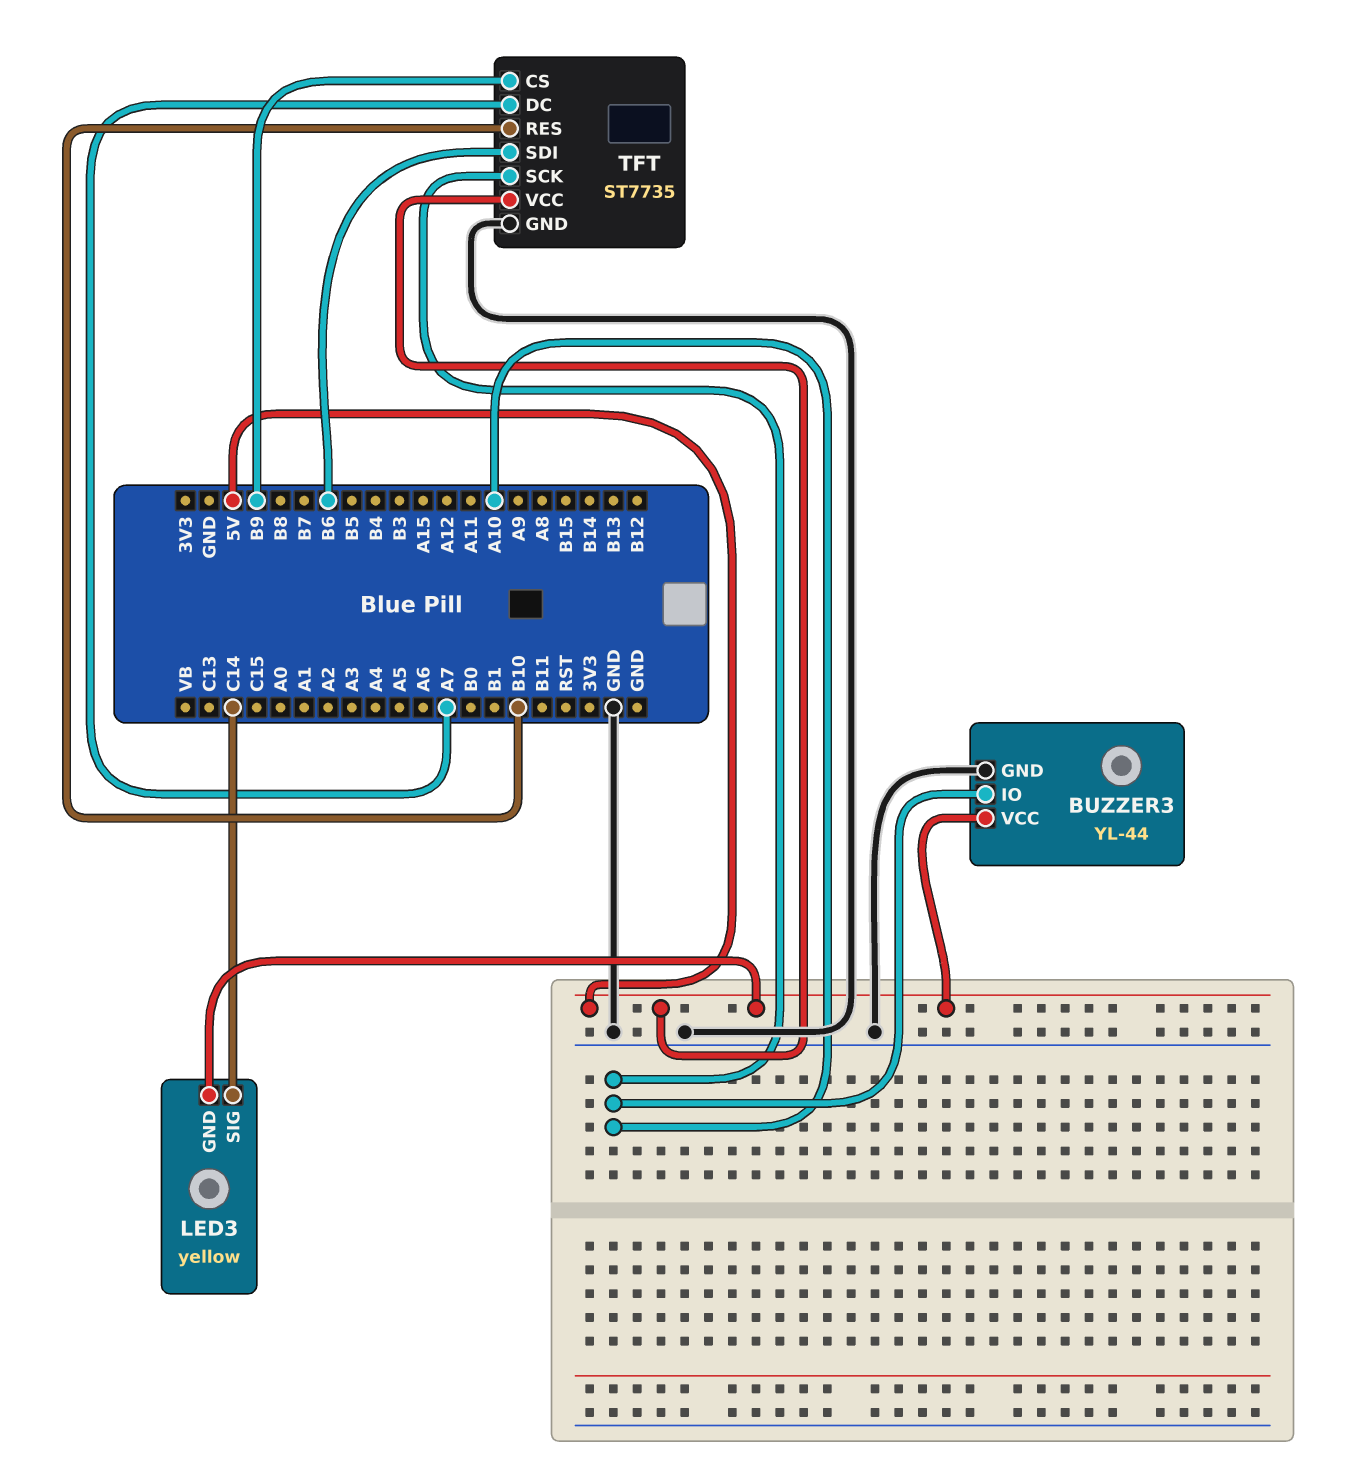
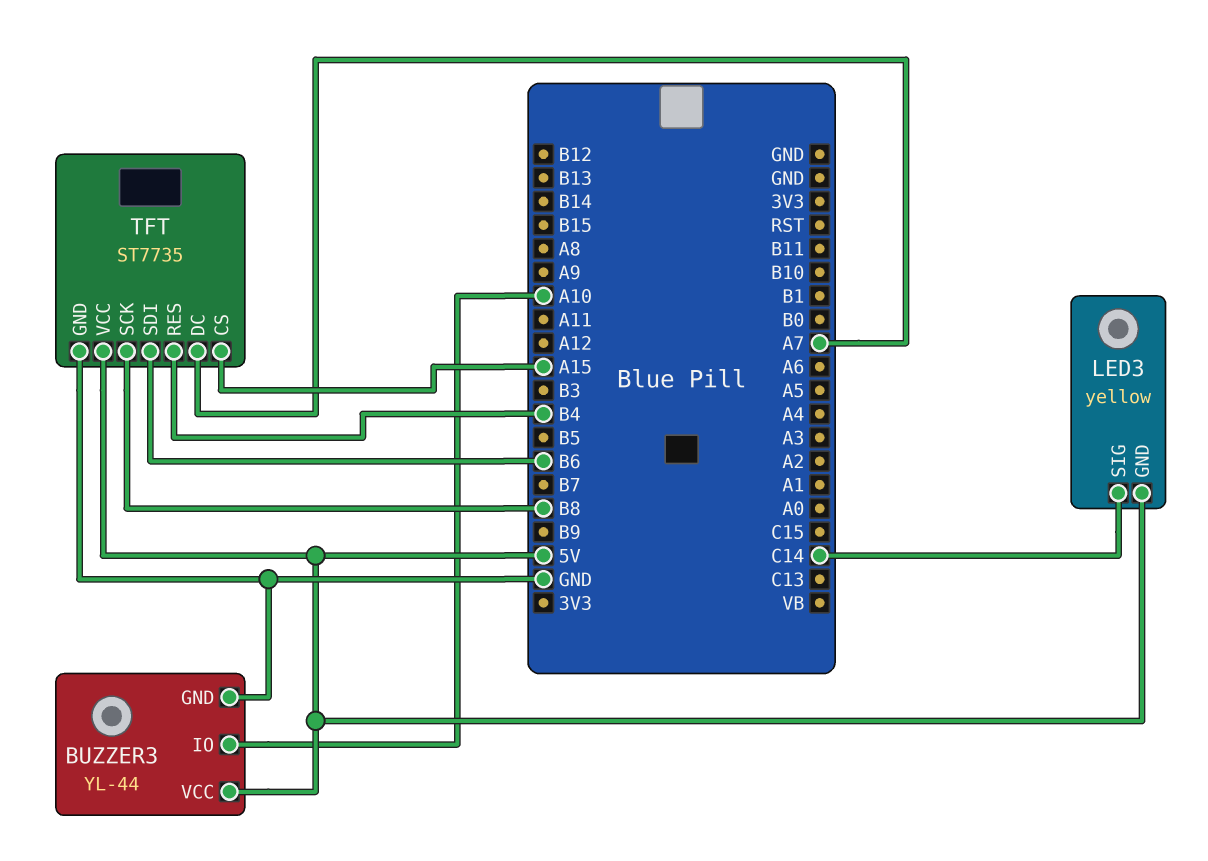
TFT pin CS: B9 -> A15
TFT pin RES: B10 -> B4
TFT pin SCK: A10 -> B8

